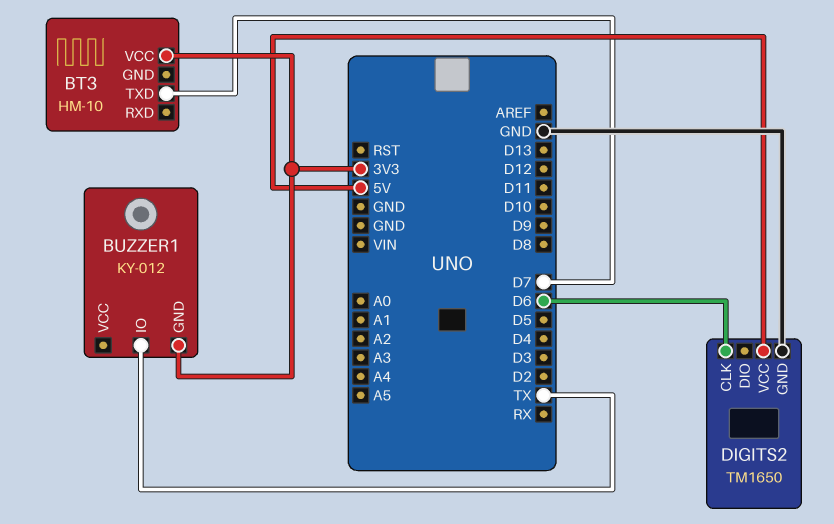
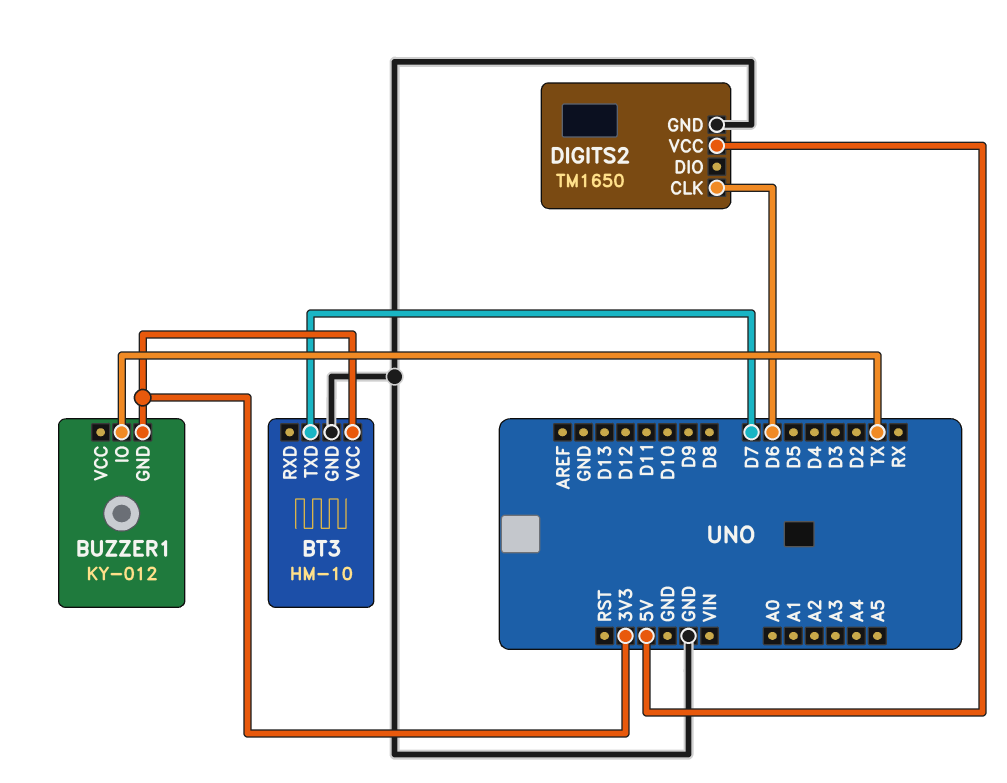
BT3 pin GND: none -> GND

